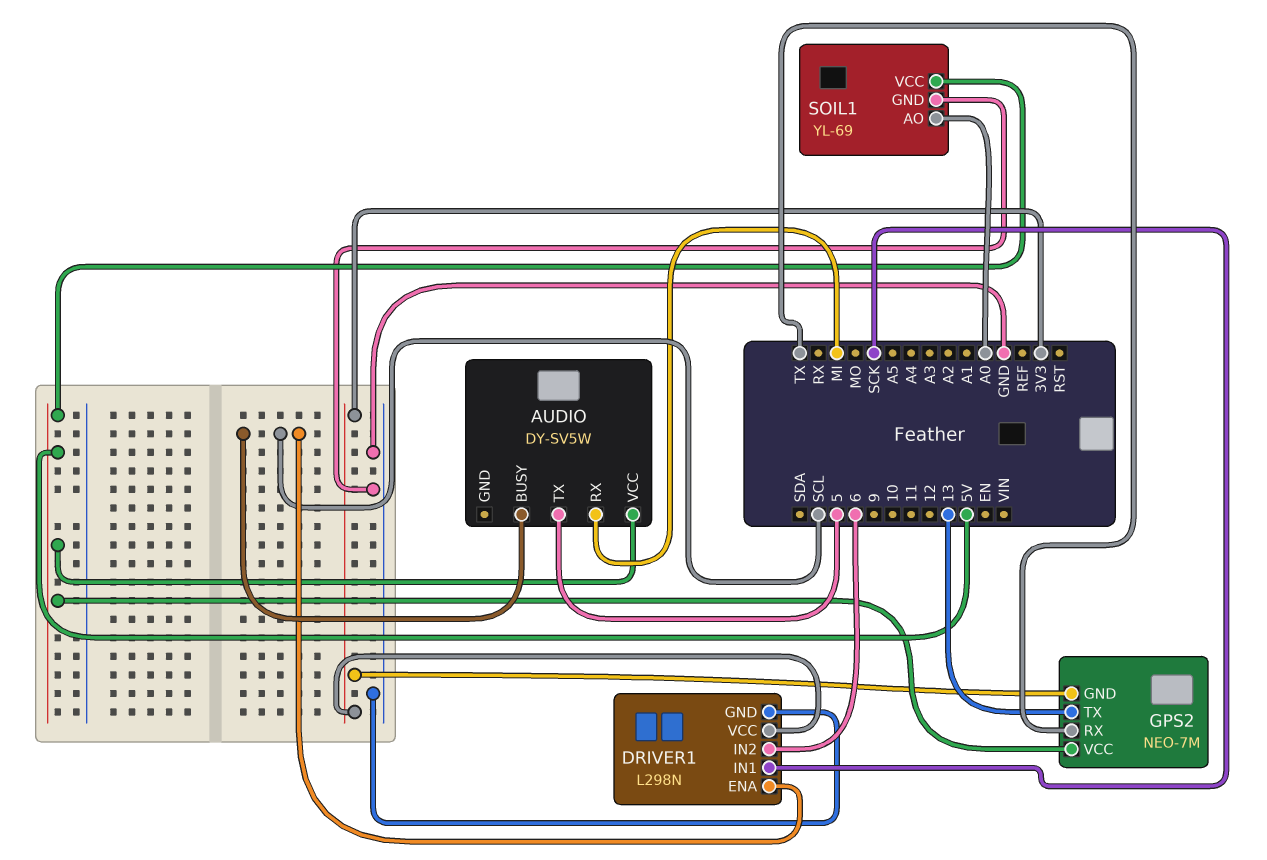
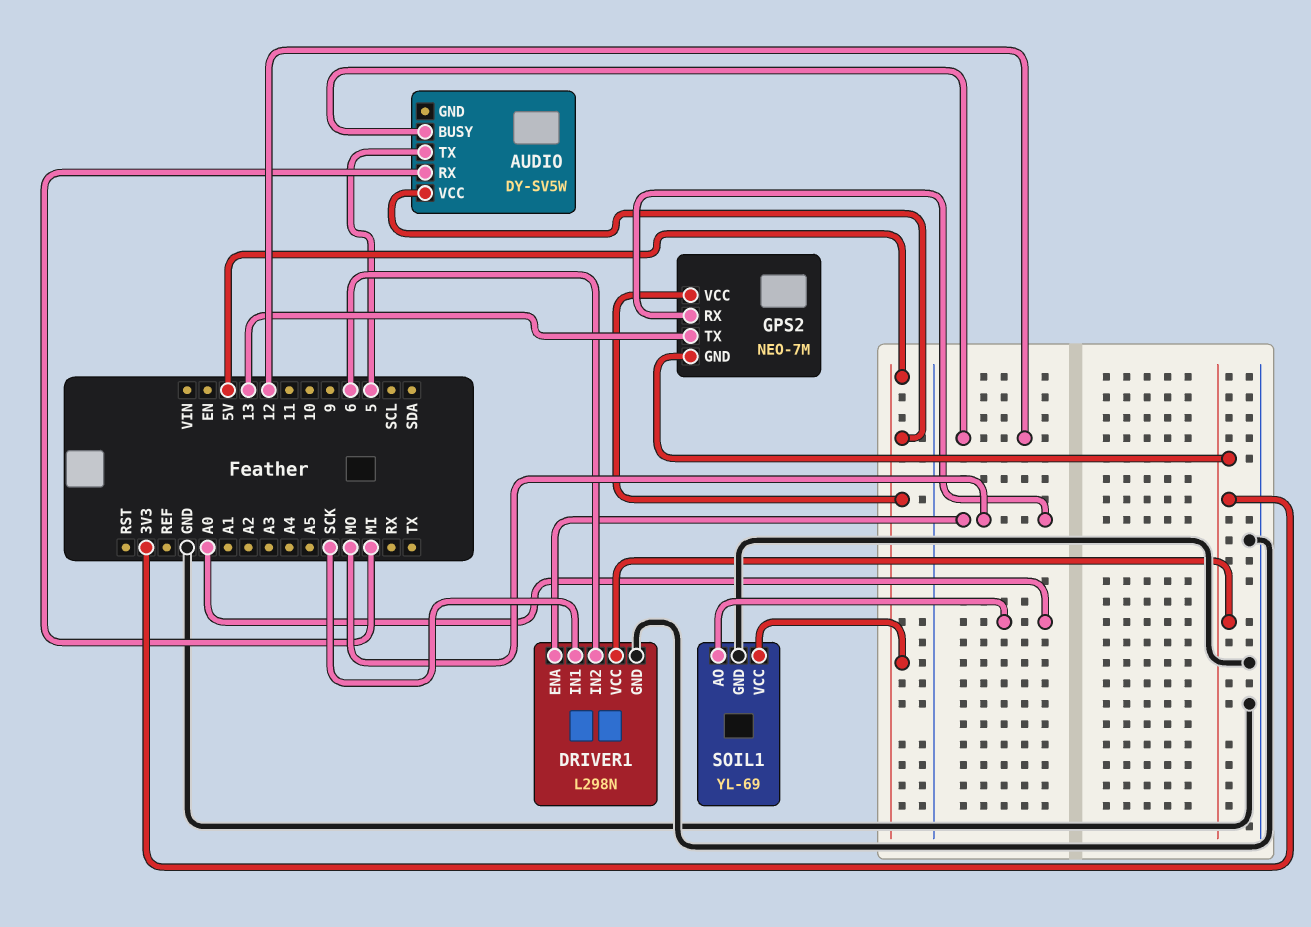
AUDIO pin BUSY: SCL -> 12
DRIVER1 pin ENA: SCL -> MO
GPS2 pin RX: TX -> MO

